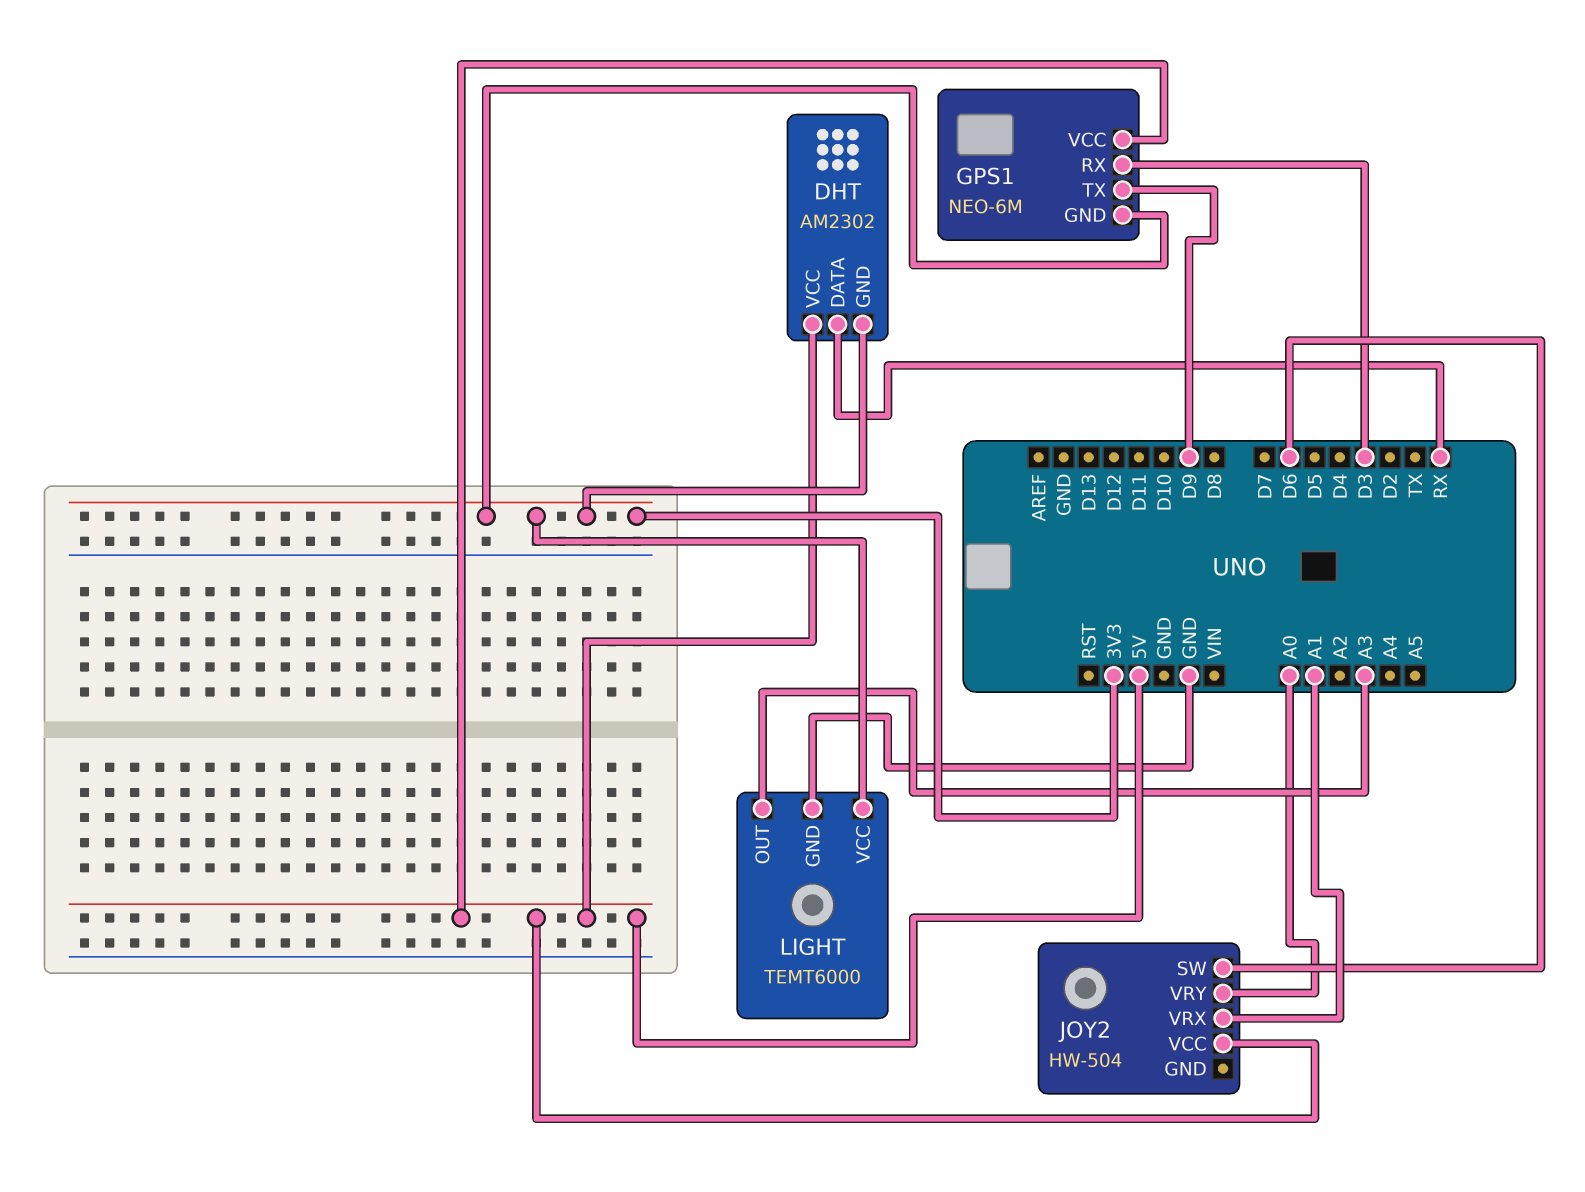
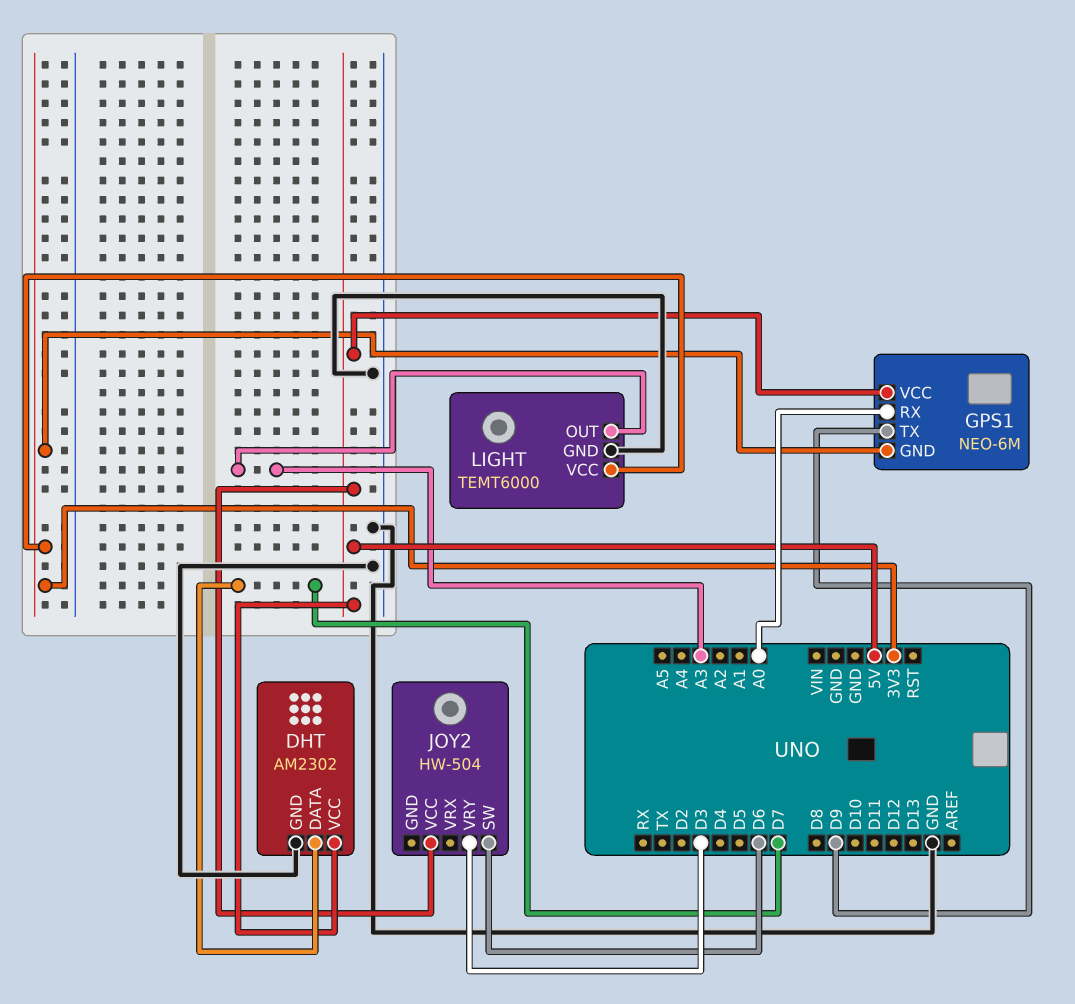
DHT pin DATA: RX -> D7
DHT pin GND: 3V3 -> GND
GPS1 pin RX: D3 -> A0
JOY2 pin VRX: A1 -> none
JOY2 pin VRY: A0 -> D3

